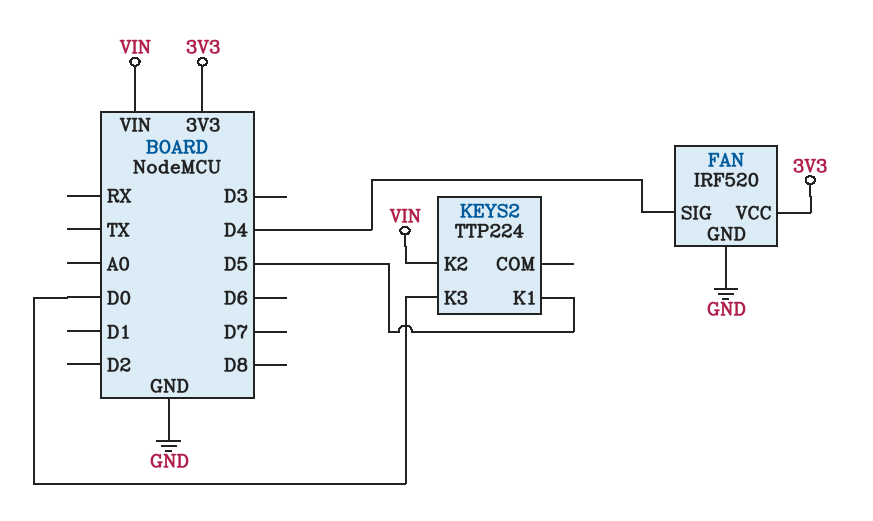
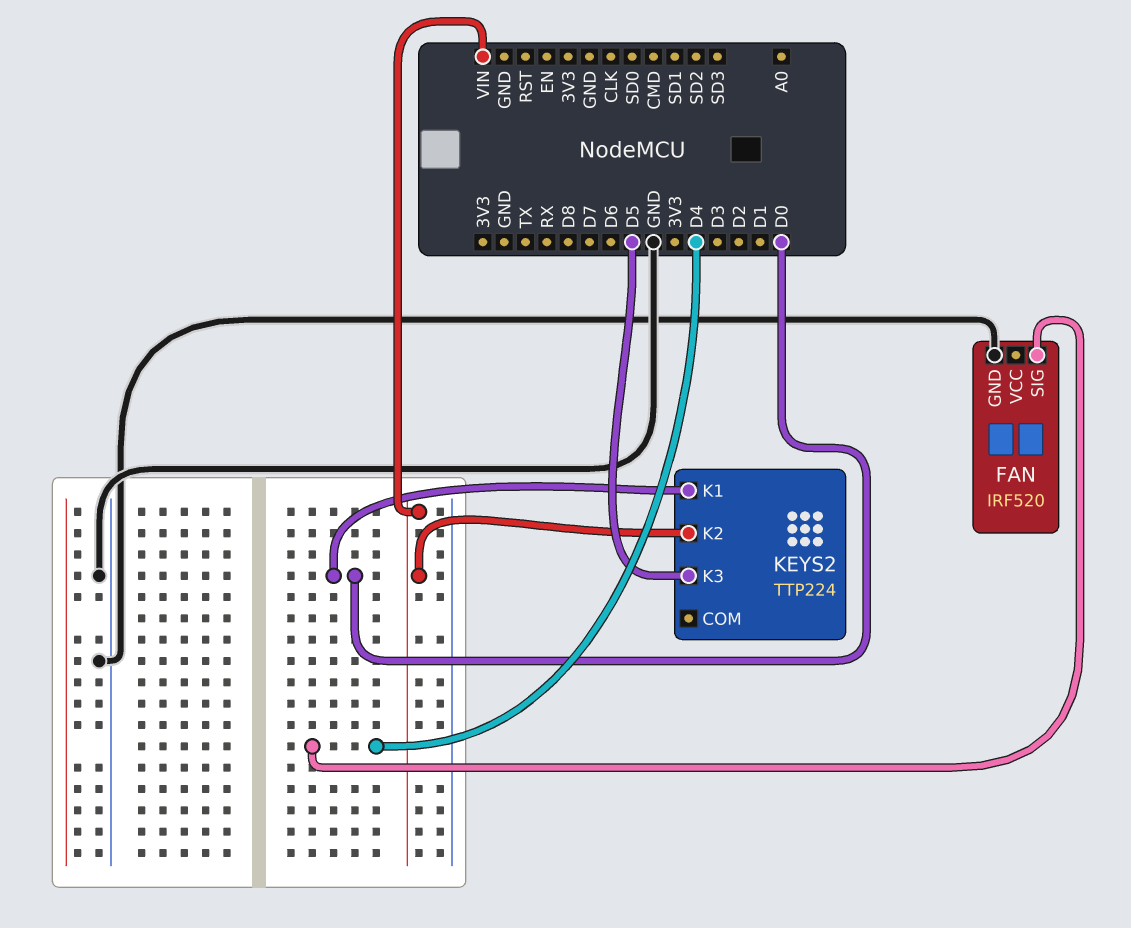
FAN pin VCC: 3V3 -> none
KEYS2 pin K1: D5 -> D0
KEYS2 pin K3: D0 -> D5

